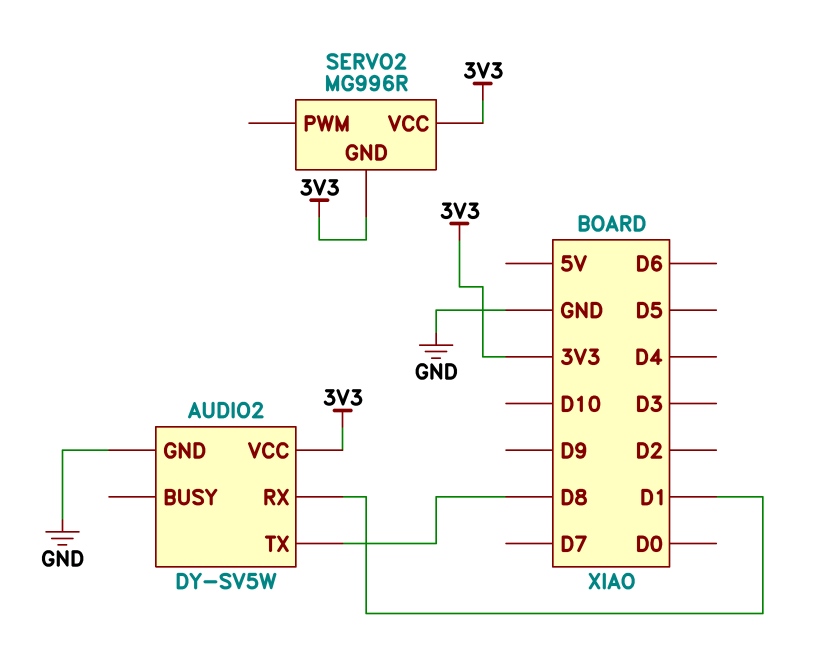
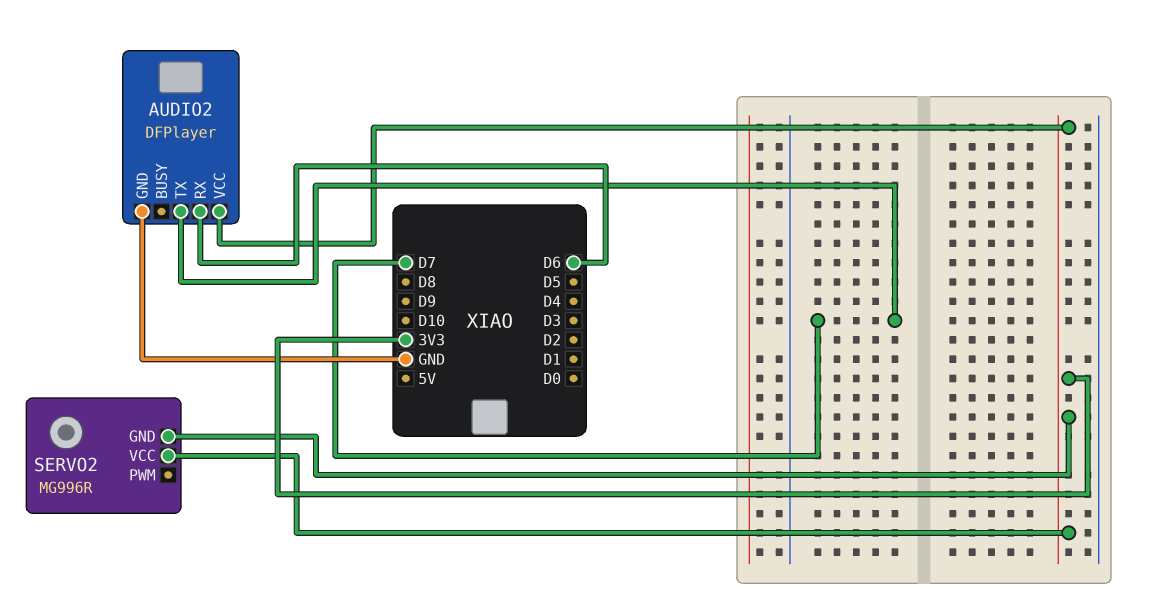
AUDIO2: DY-SV5W -> DFPlayer
AUDIO2 pin RX: D1 -> D6
AUDIO2 pin TX: D8 -> D7

